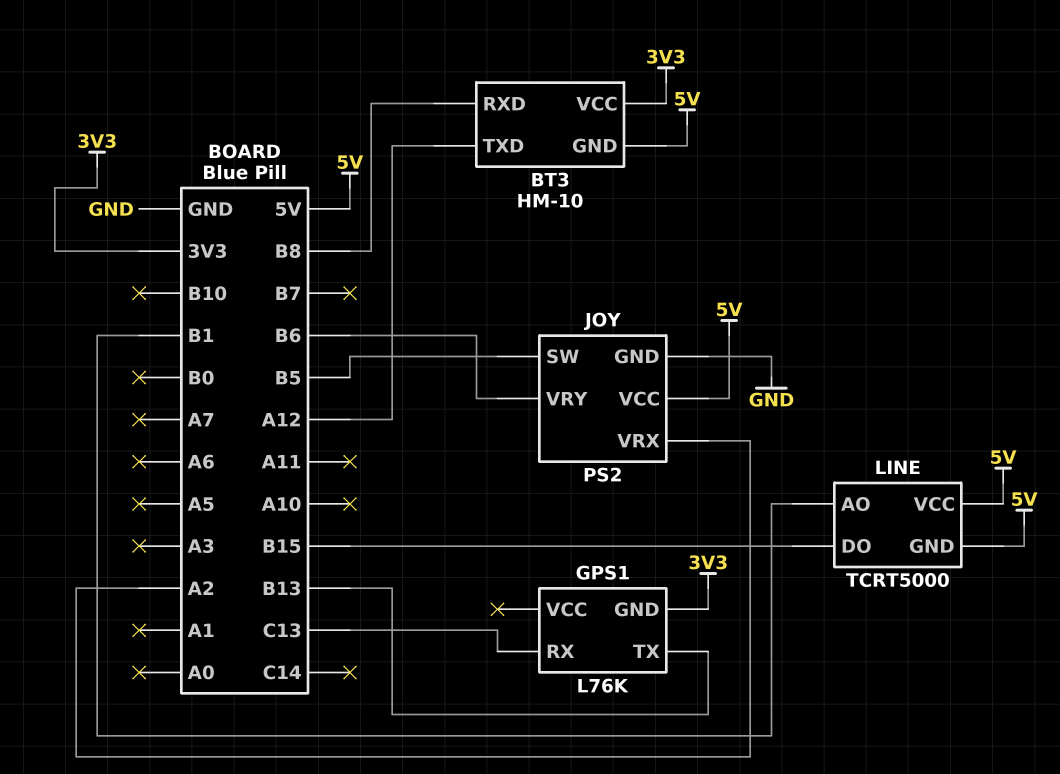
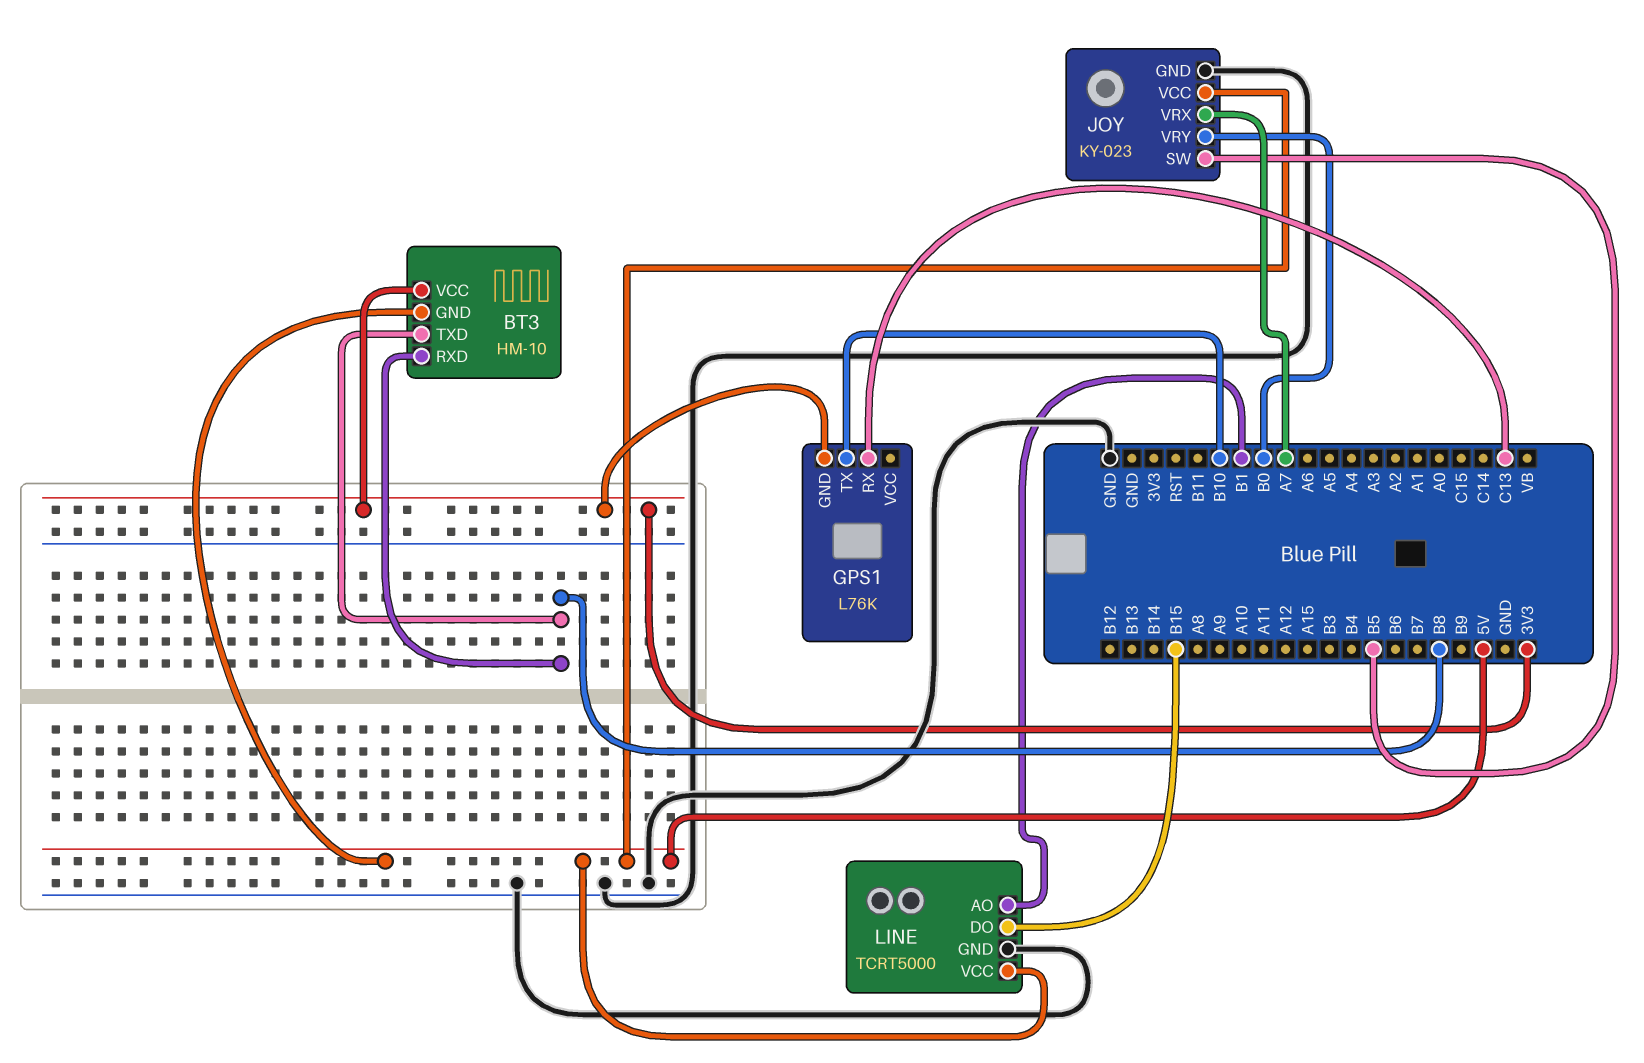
BT3 pin TXD: A12 -> B8
GPS1 pin TX: B13 -> B10
JOY: PS2 -> KY-023
JOY pin VRX: A2 -> A7
JOY pin VRY: B6 -> B0
LINE pin GND: 5V -> GND

